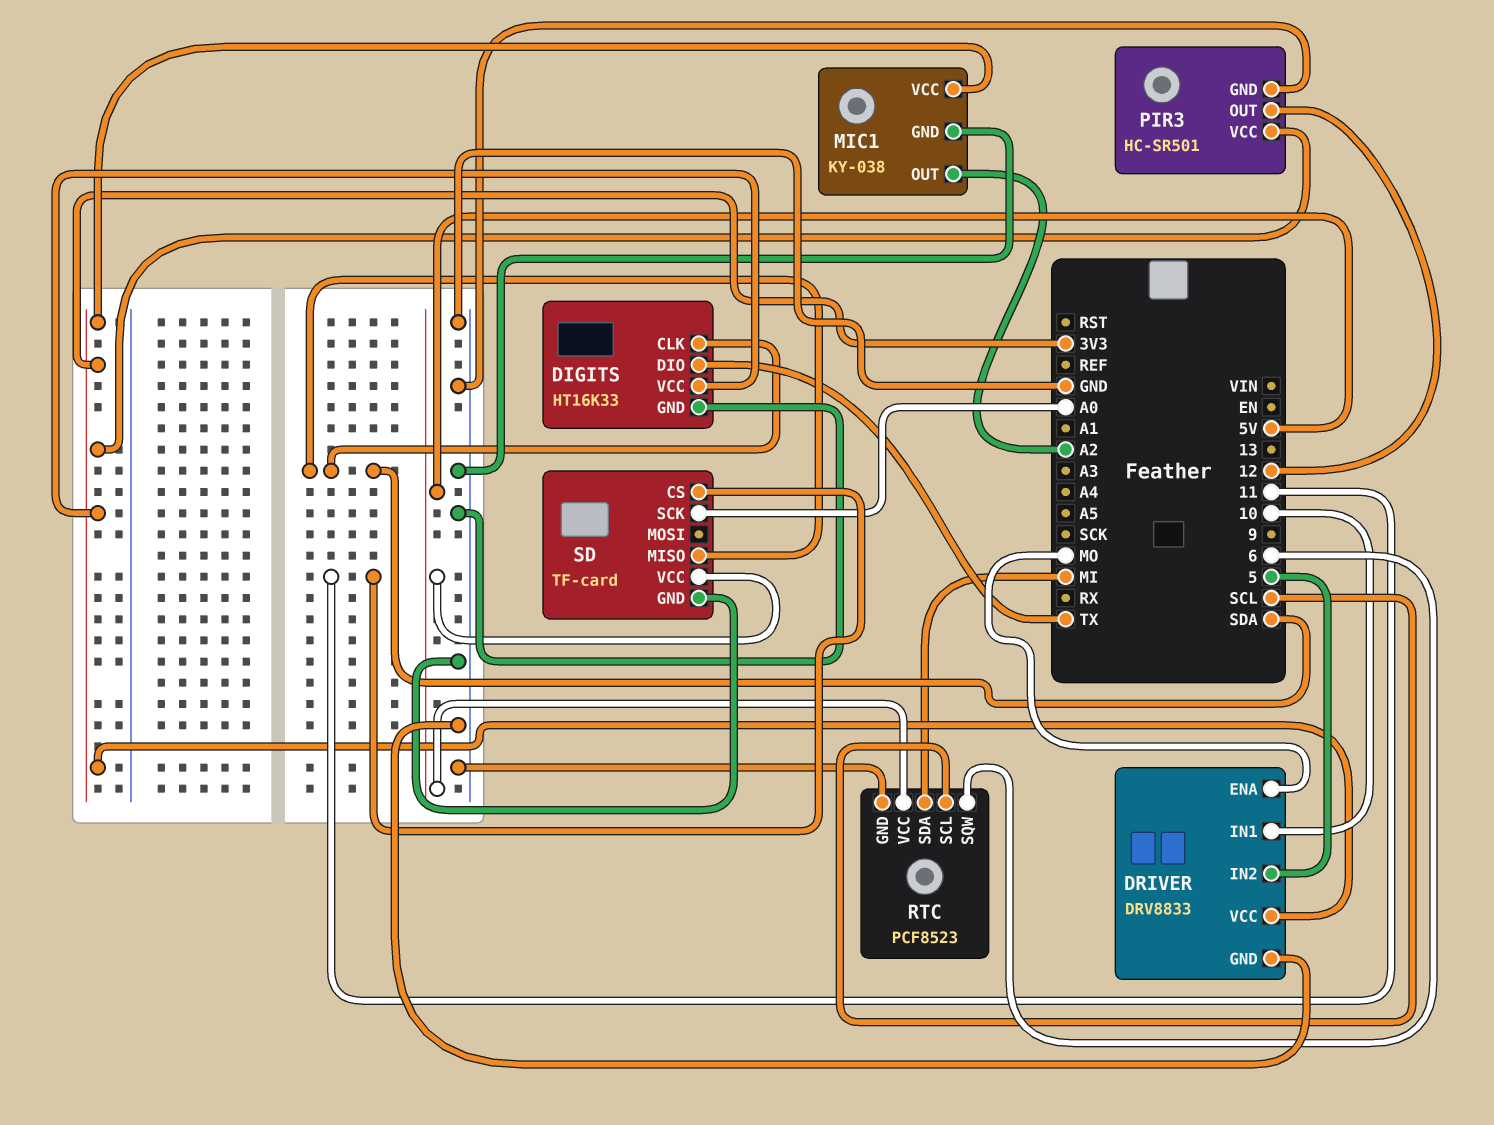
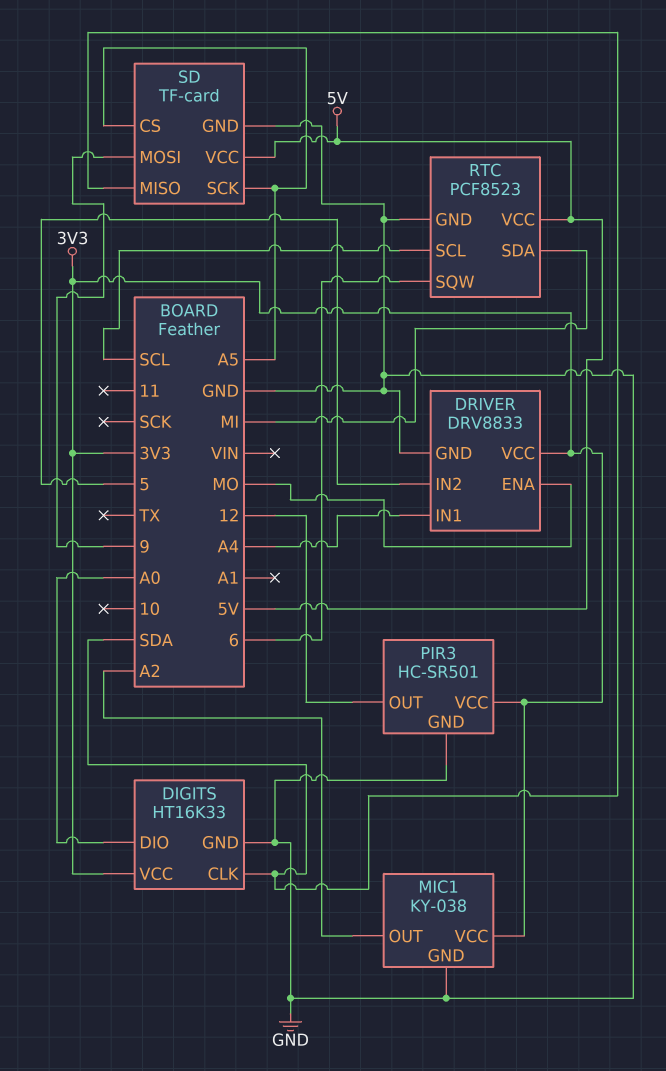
DIGITS pin DIO: TX -> A0
DRIVER pin IN1: 10 -> A4
SD pin CS: 11 -> A5
SD pin MOSI: none -> 9
SD pin SCK: A0 -> A5

